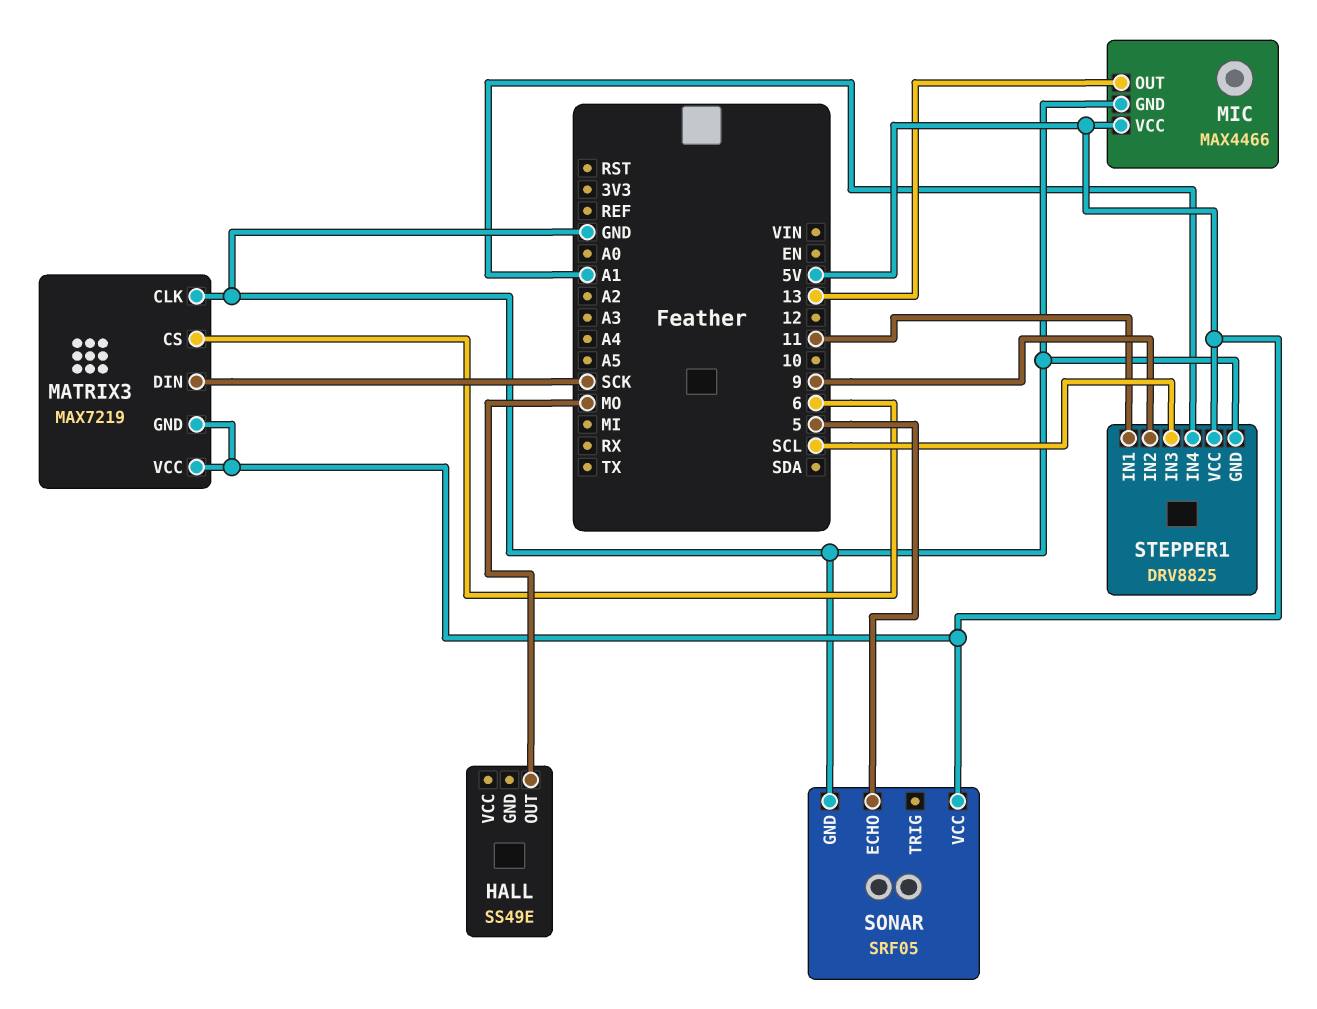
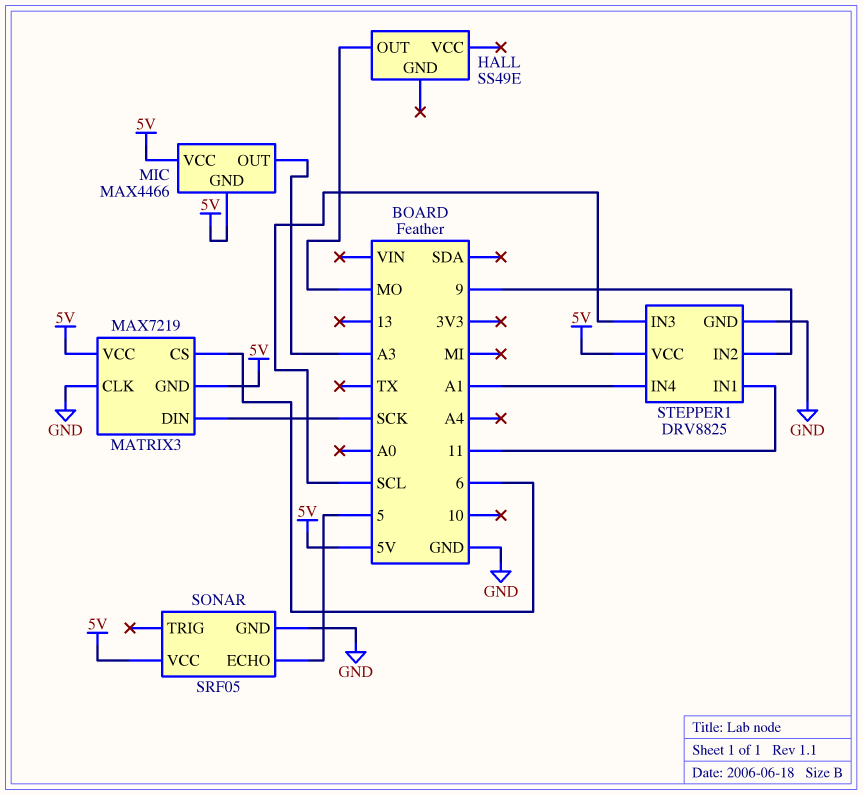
MIC pin GND: GND -> 5V
MIC pin OUT: 13 -> A3

